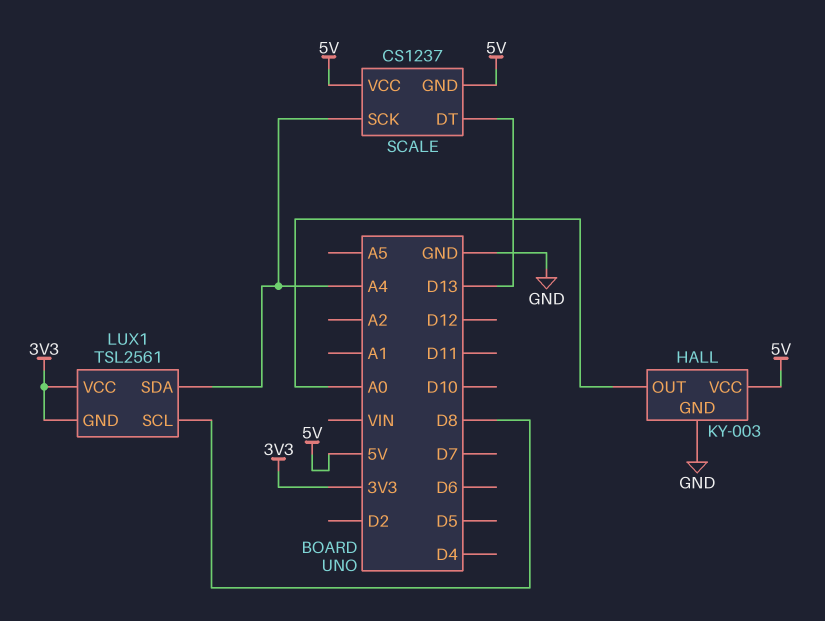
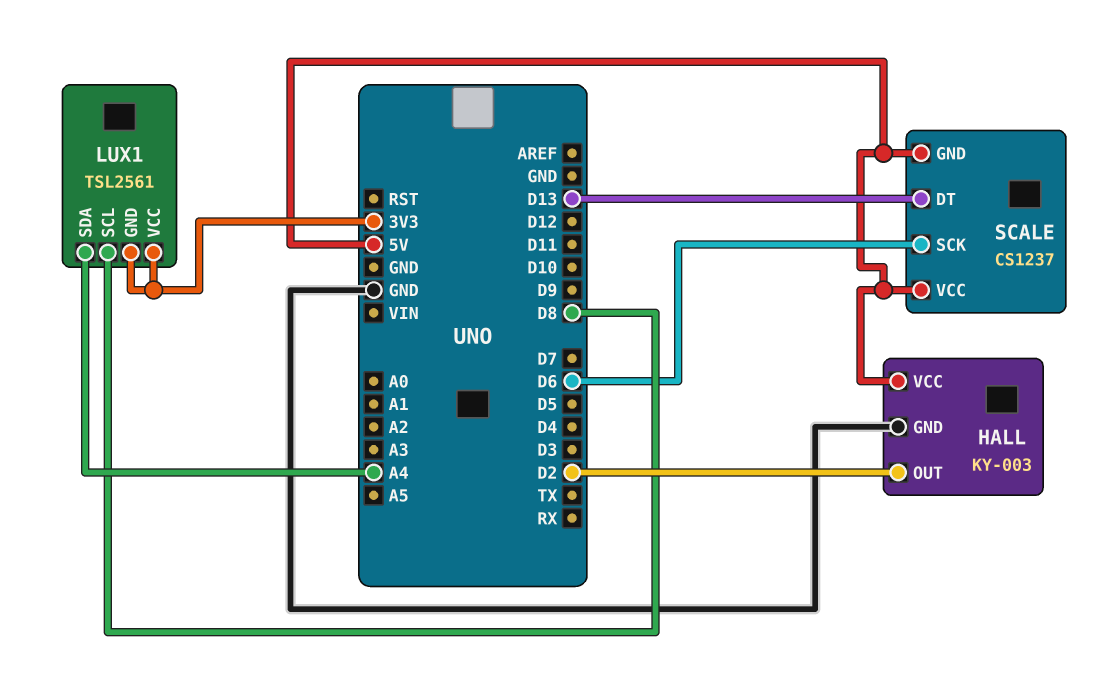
HALL pin OUT: A0 -> D2
SCALE pin SCK: A4 -> D6

